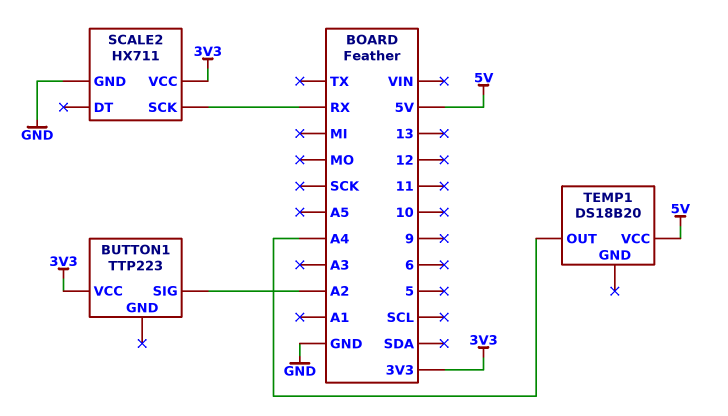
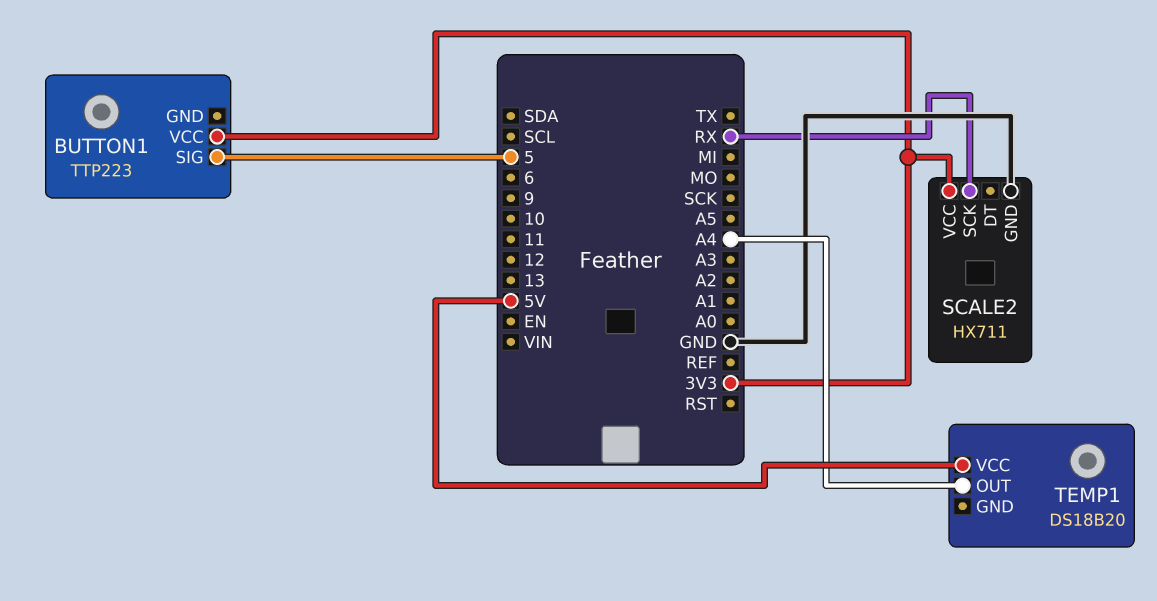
BUTTON1 pin SIG: A2 -> 5

